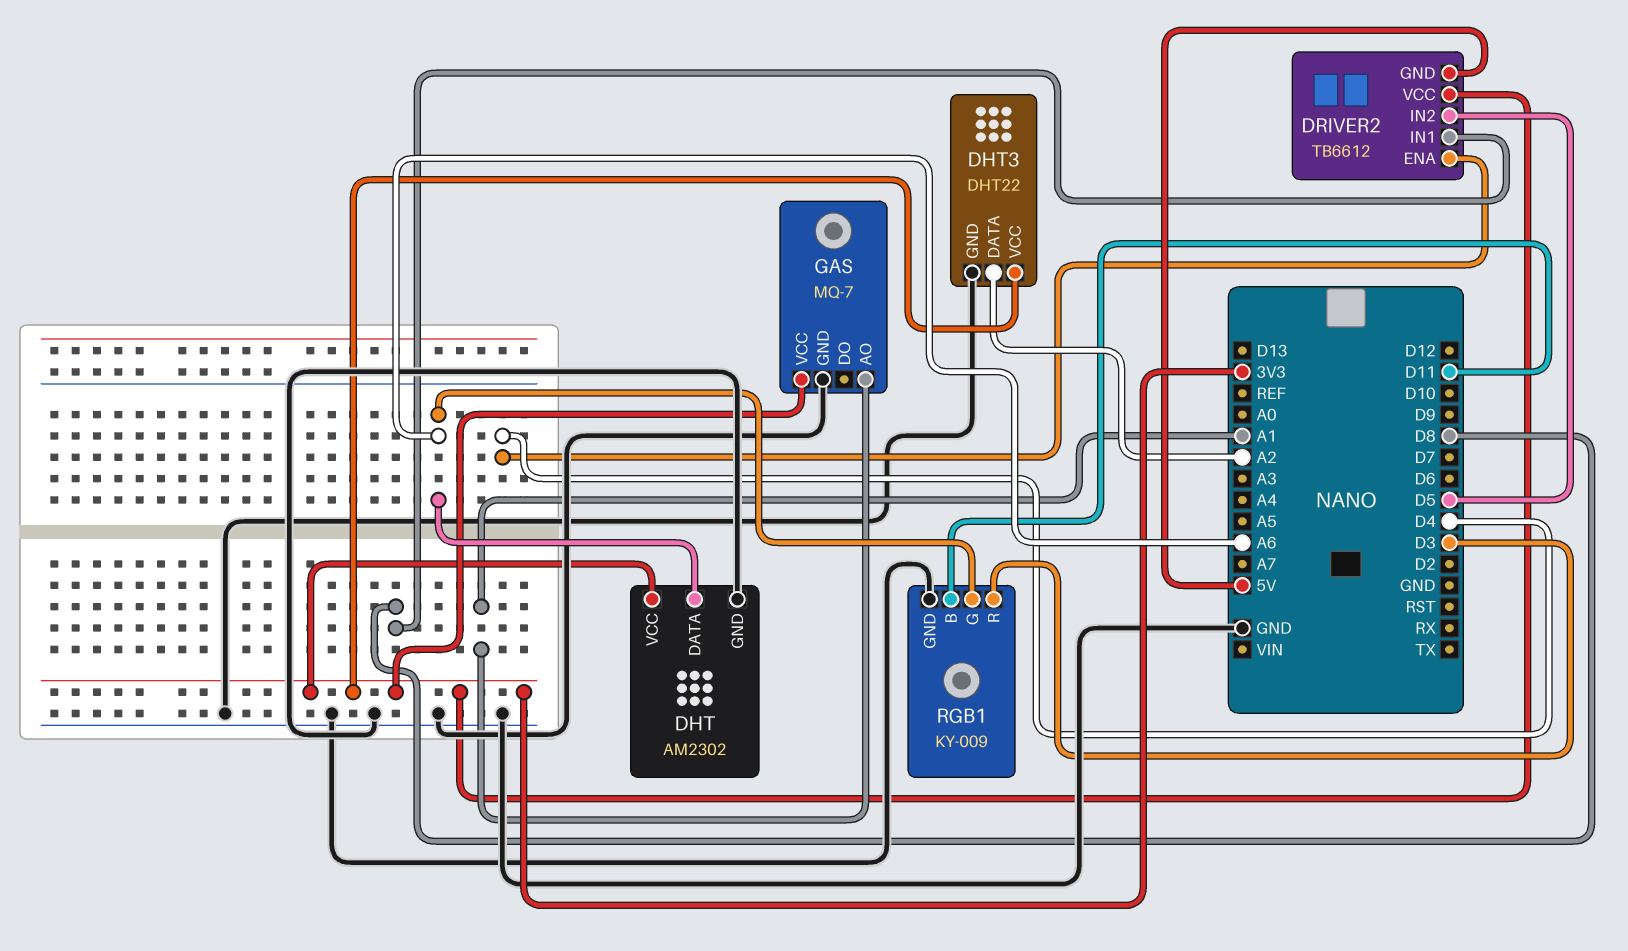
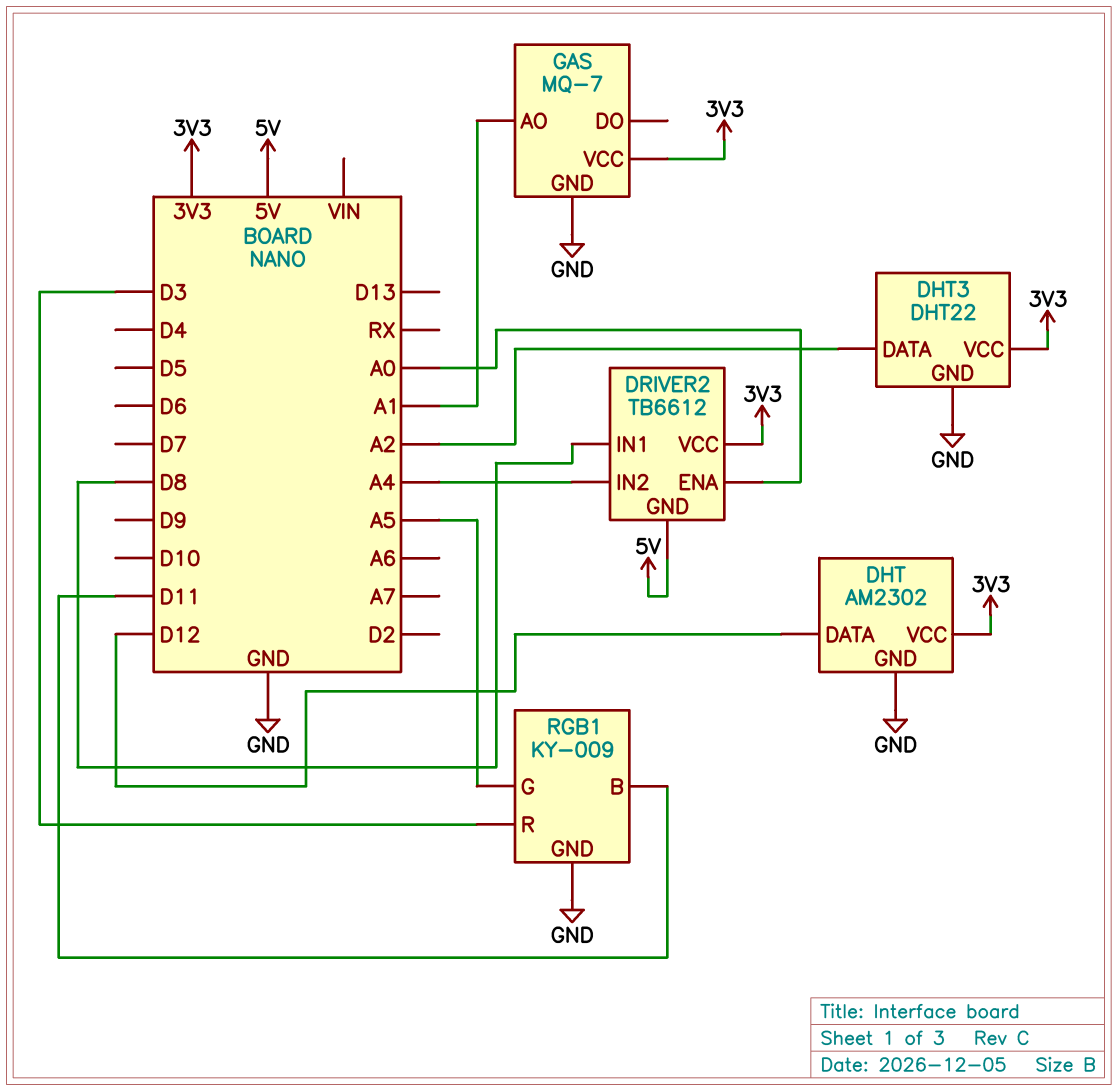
DHT pin DATA: A6 -> D12
DRIVER2 pin ENA: D4 -> A0
DRIVER2 pin IN2: D5 -> A4
RGB1 pin G: A6 -> A5

